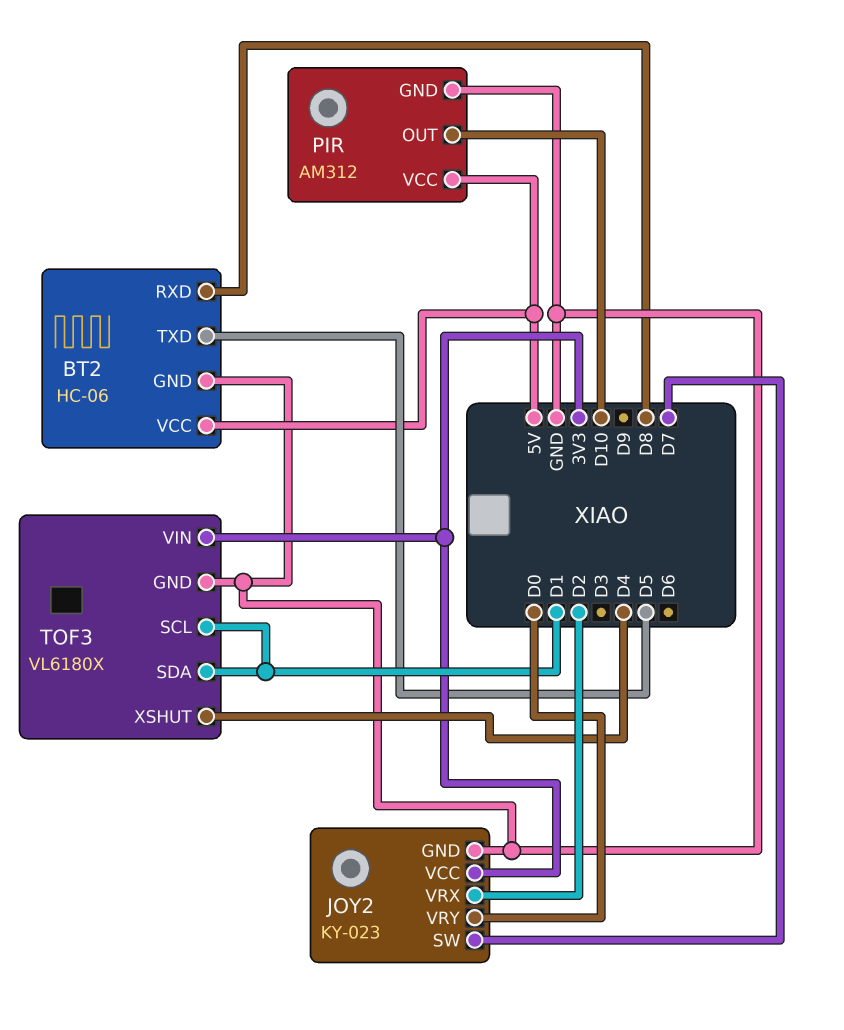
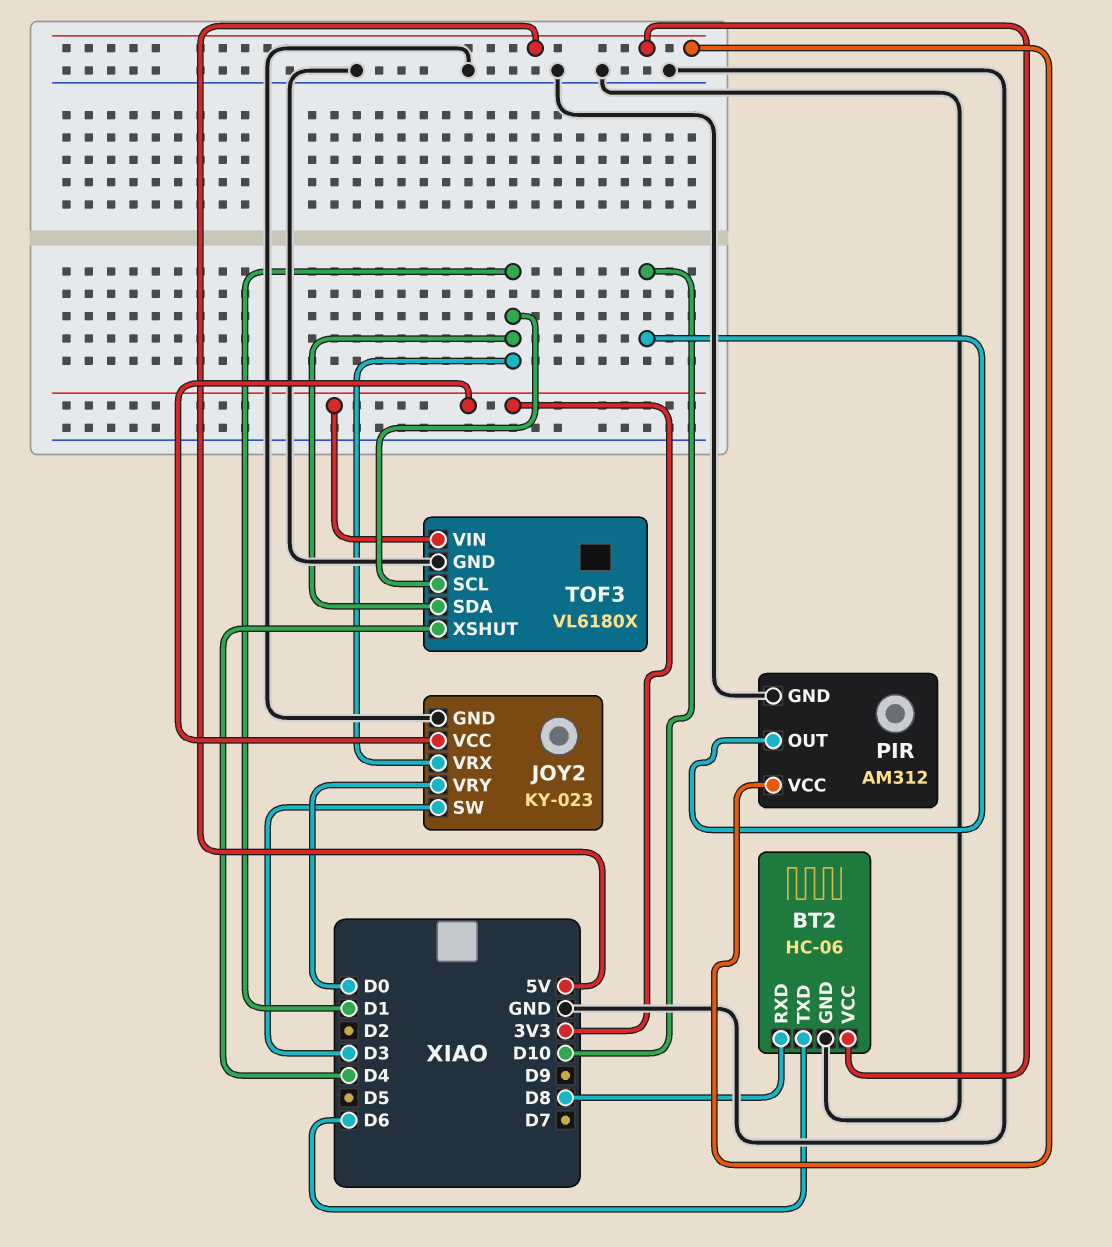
BT2 pin TXD: D5 -> D6
JOY2 pin SW: D7 -> D3
JOY2 pin VRX: D2 -> D1

